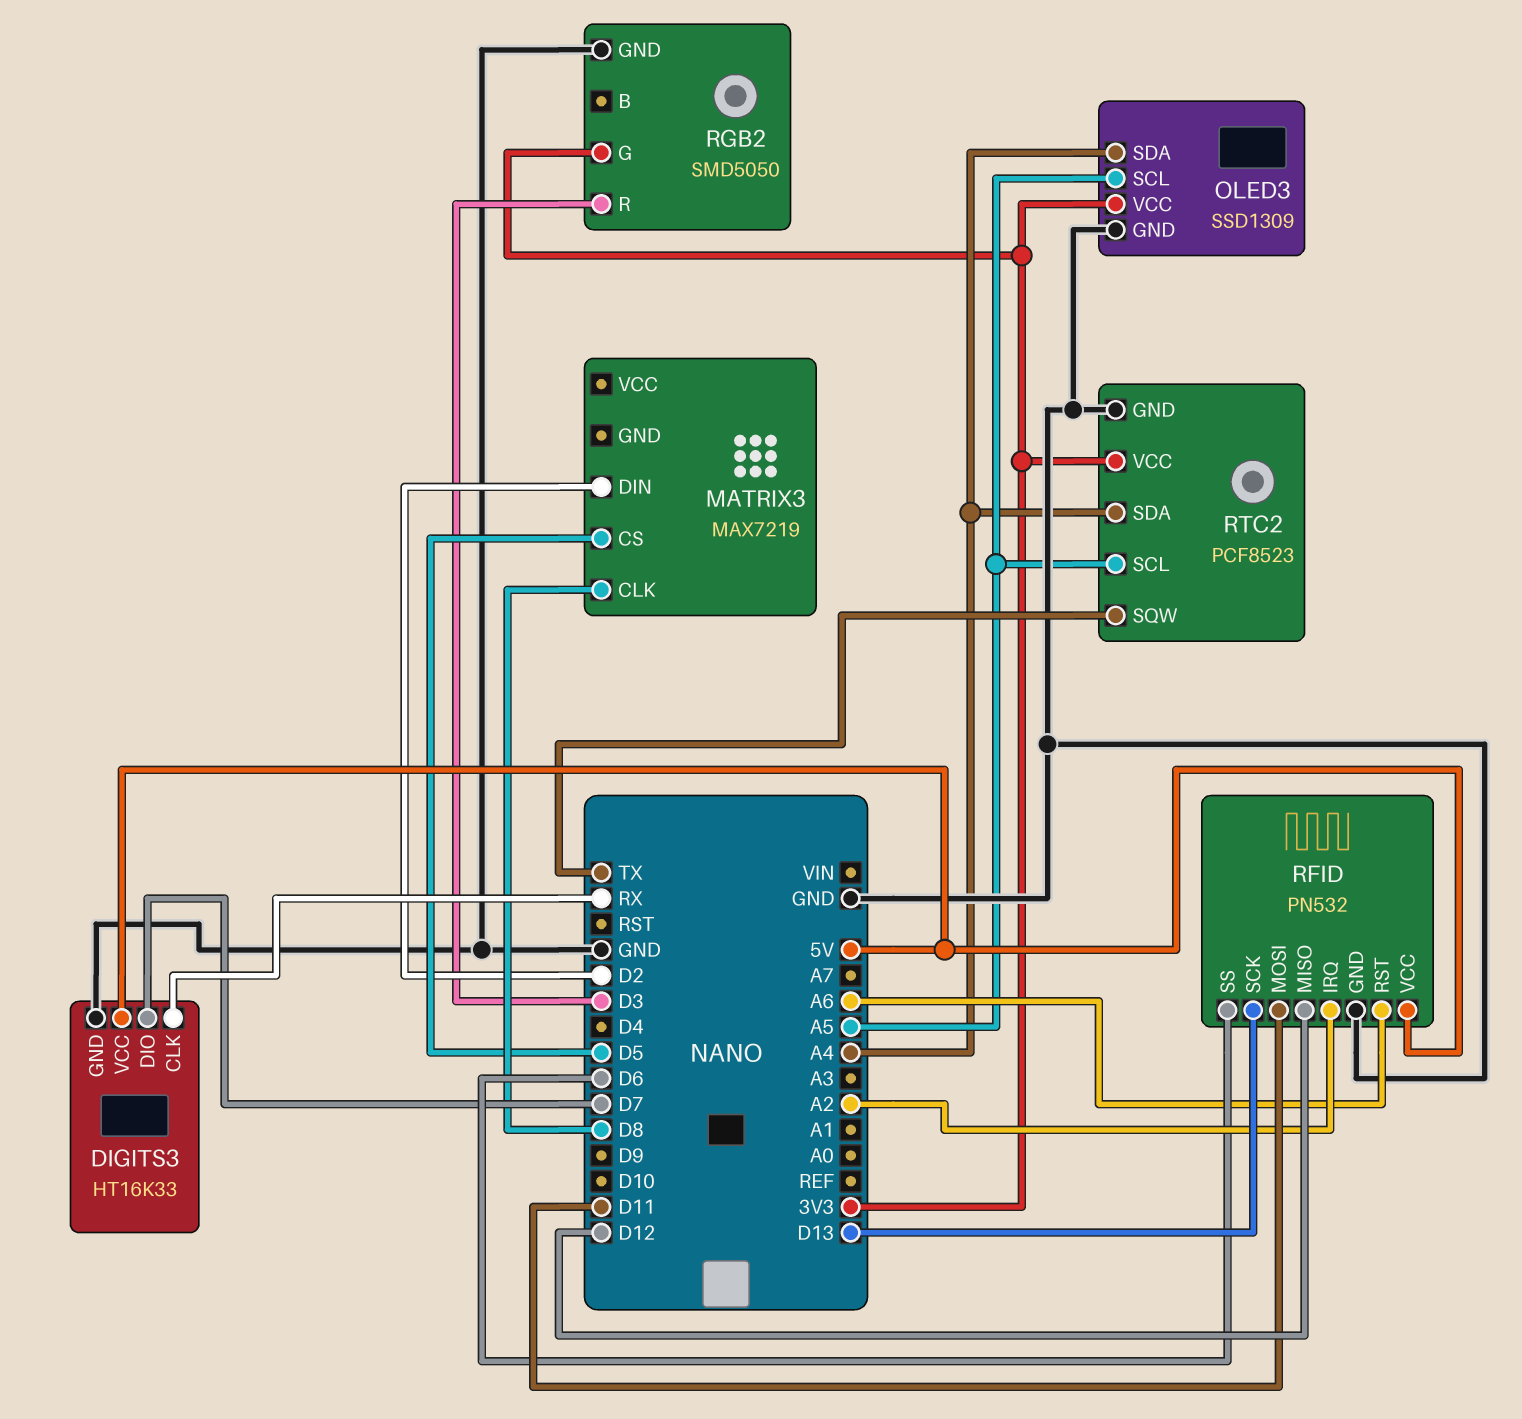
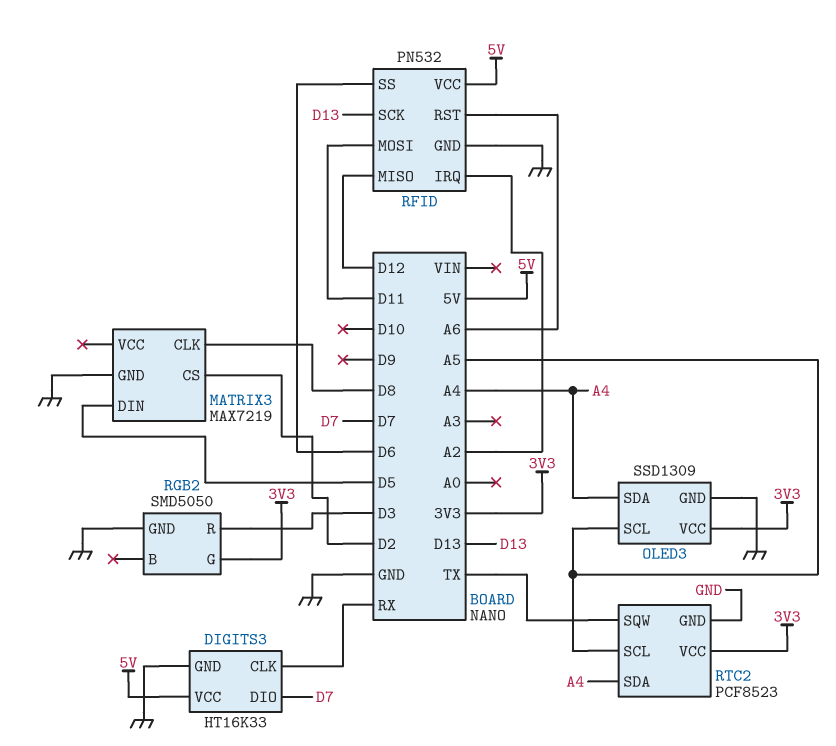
MATRIX3 pin CS: D5 -> D2
MATRIX3 pin DIN: D2 -> D5
MATRIX3 pin GND: none -> GND

